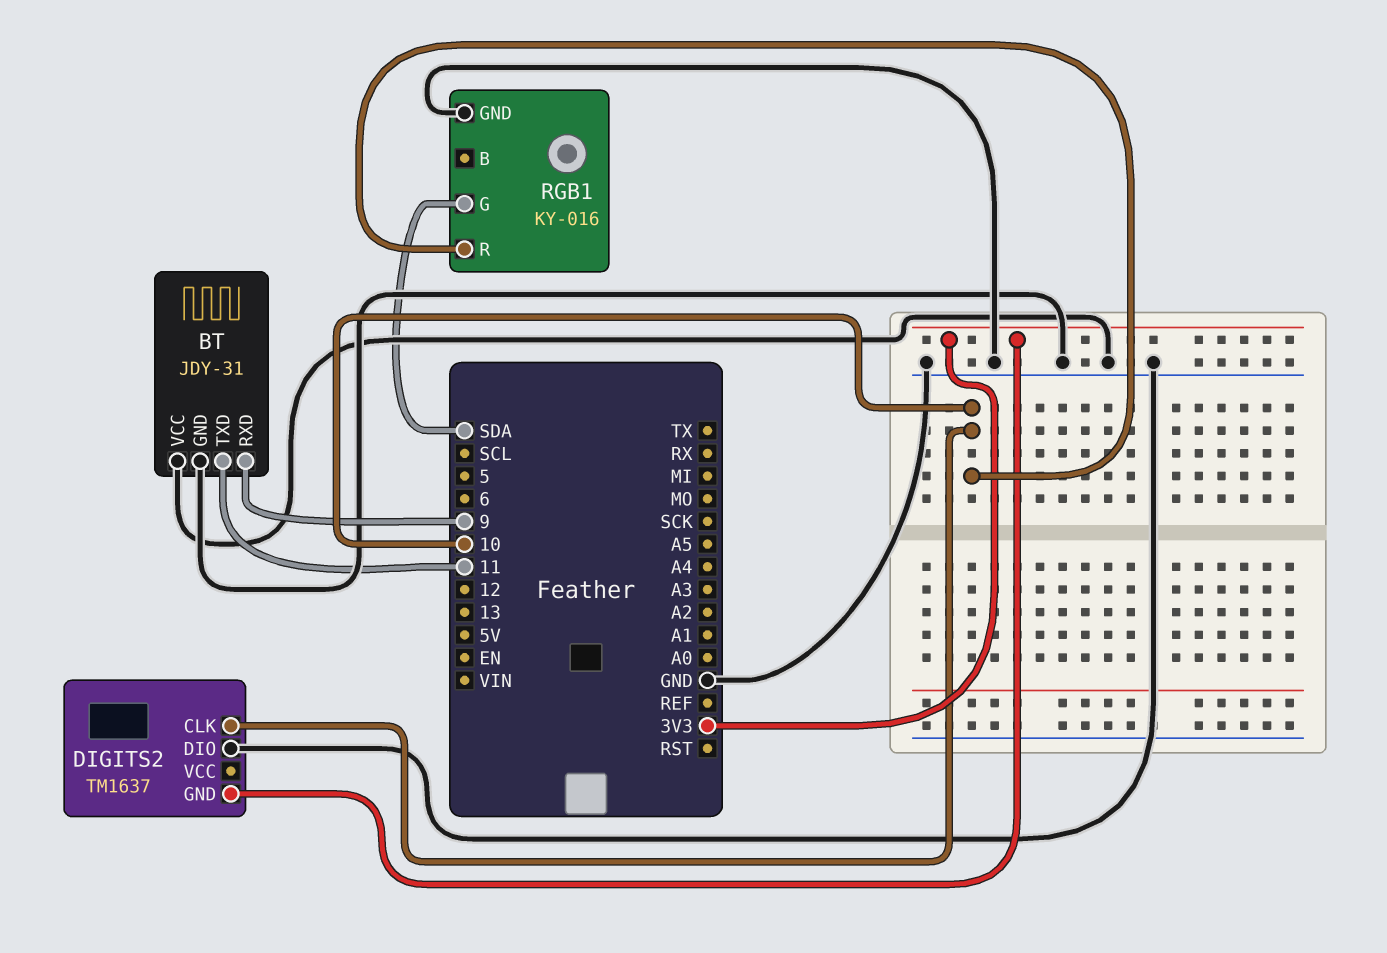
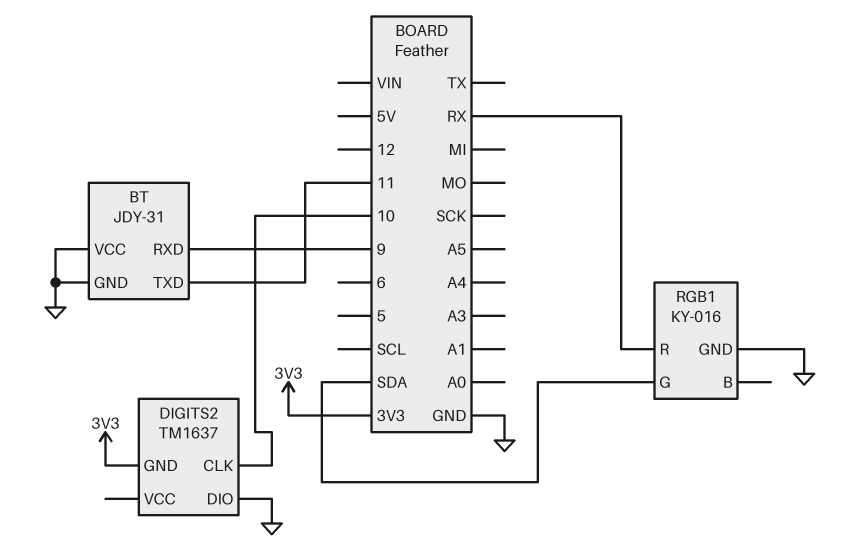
RGB1 pin R: 10 -> RX

